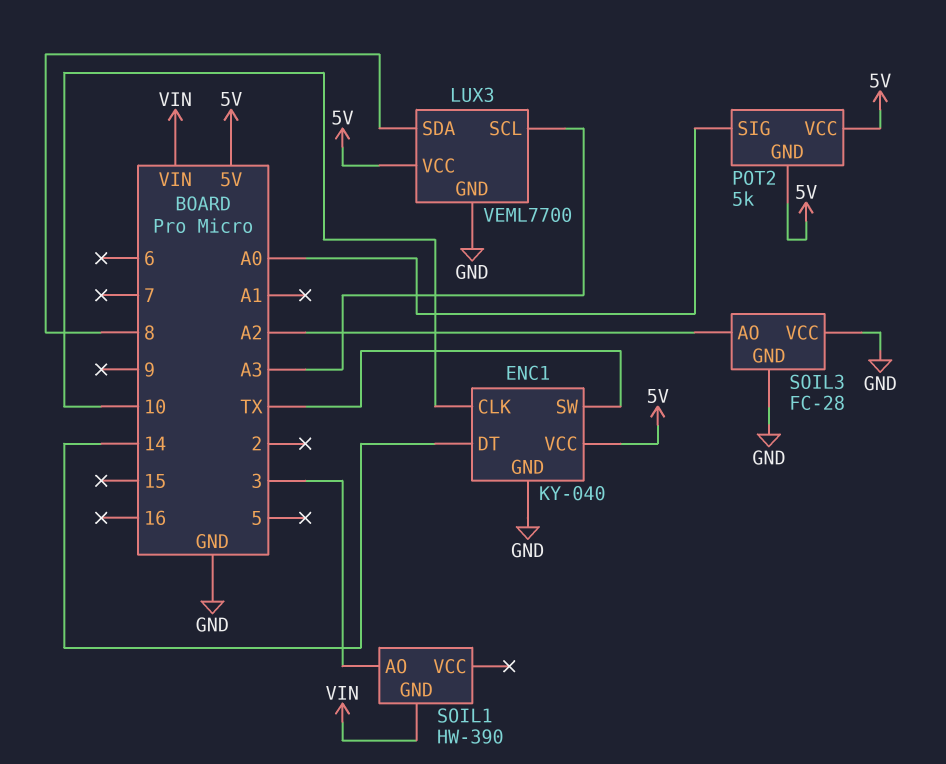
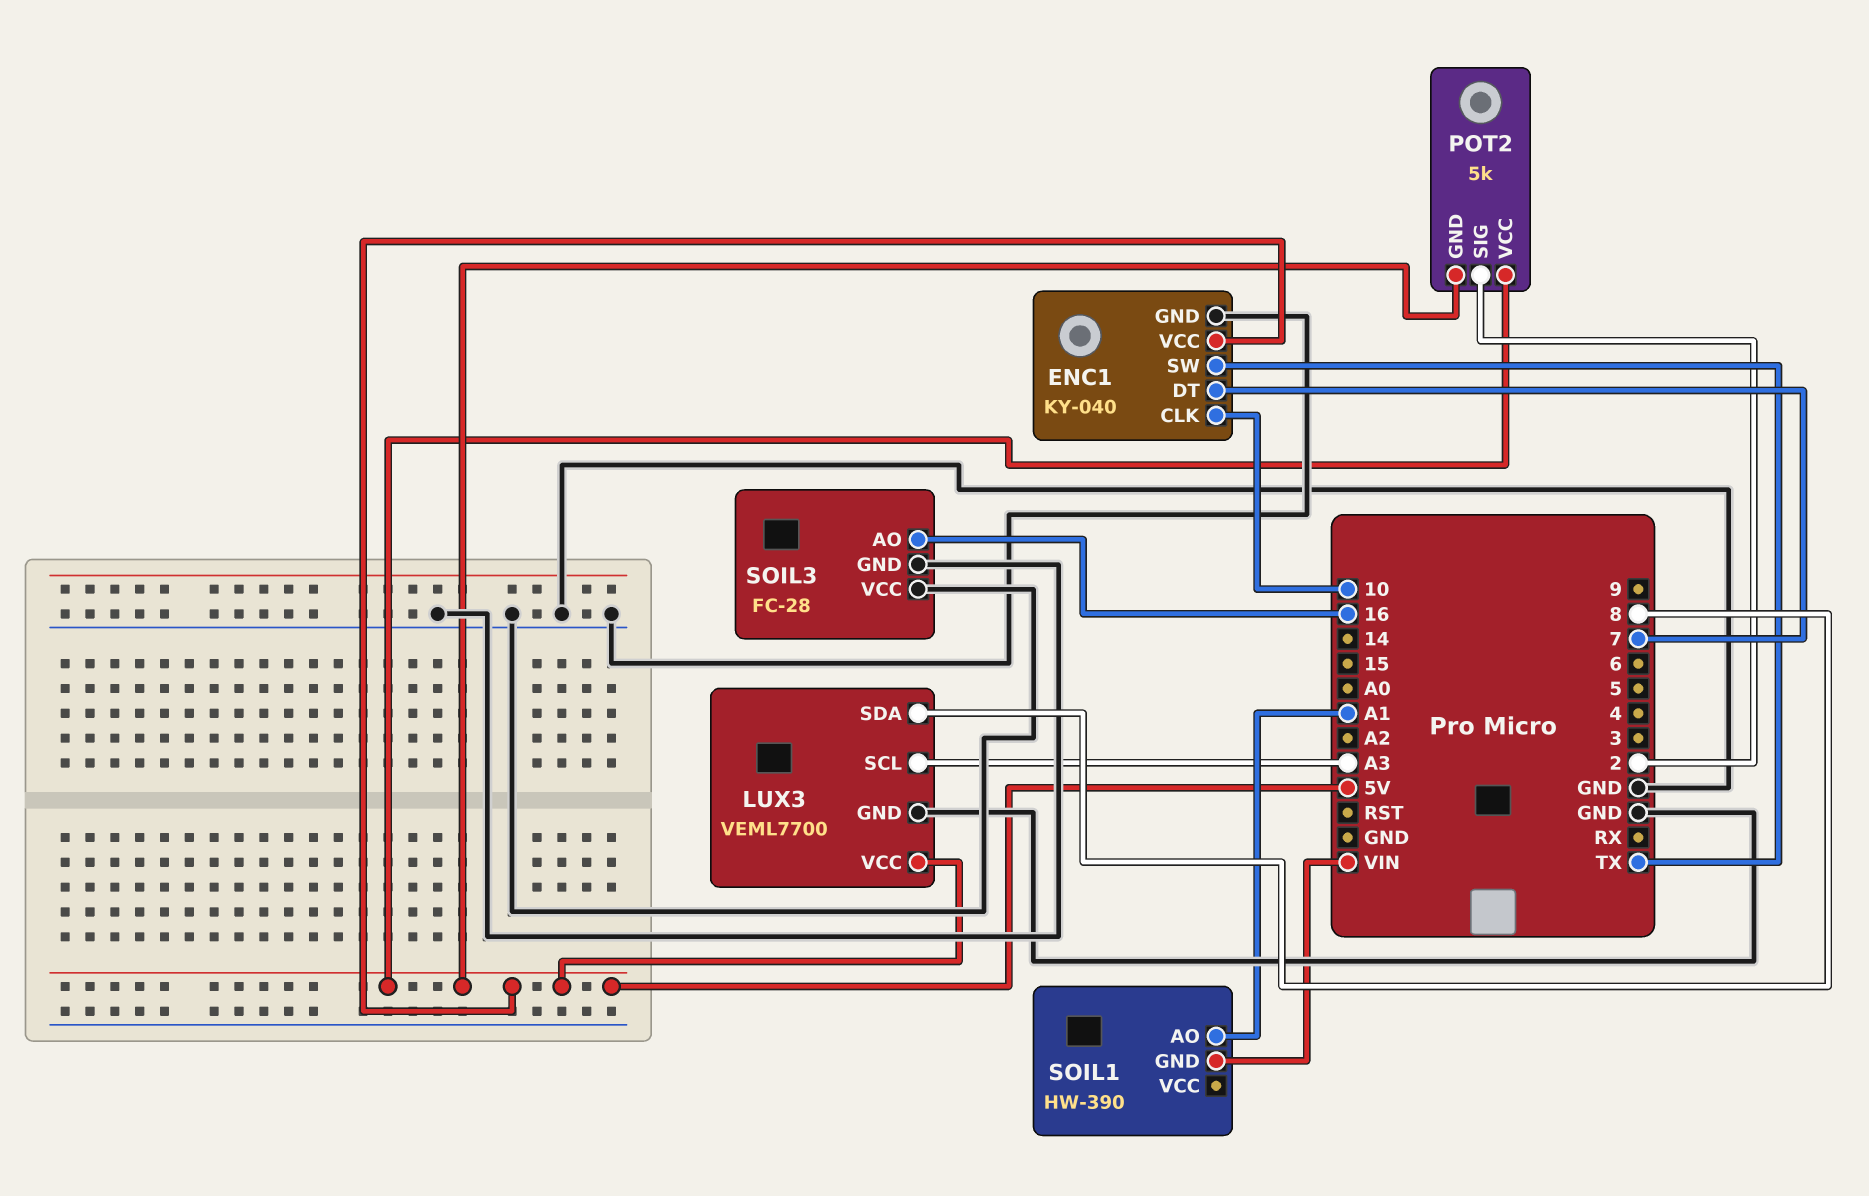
ENC1 pin DT: 14 -> 7
POT2 pin SIG: A0 -> 2
SOIL1 pin AO: 3 -> A1
SOIL3 pin AO: A2 -> 16

